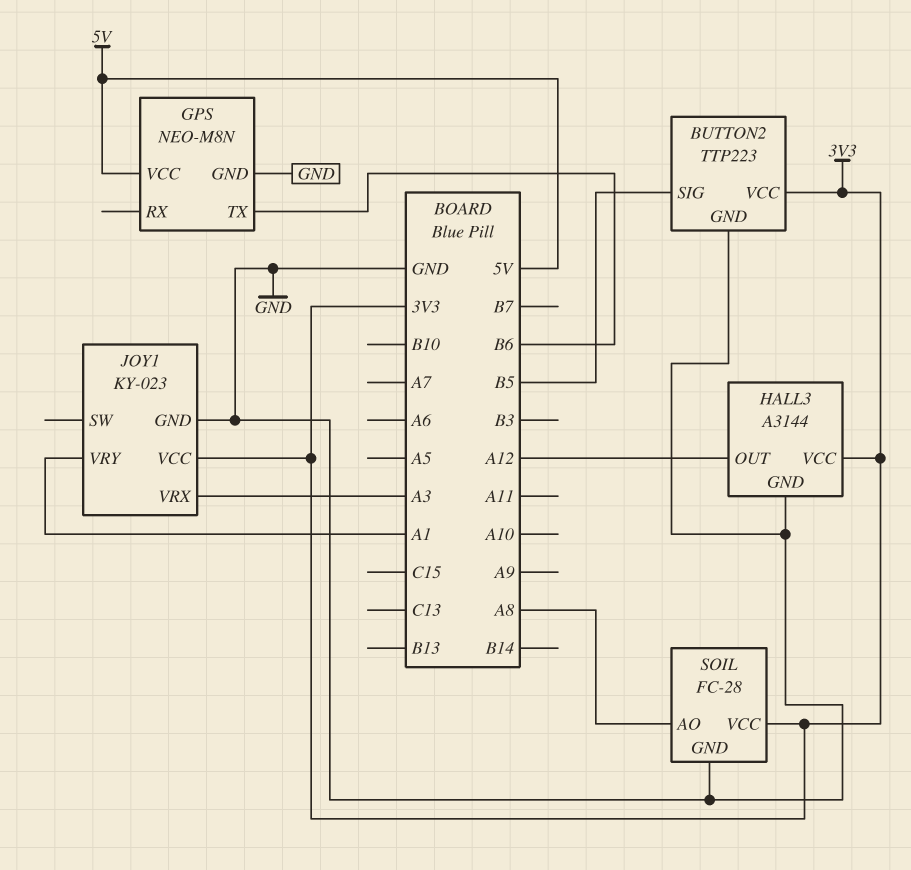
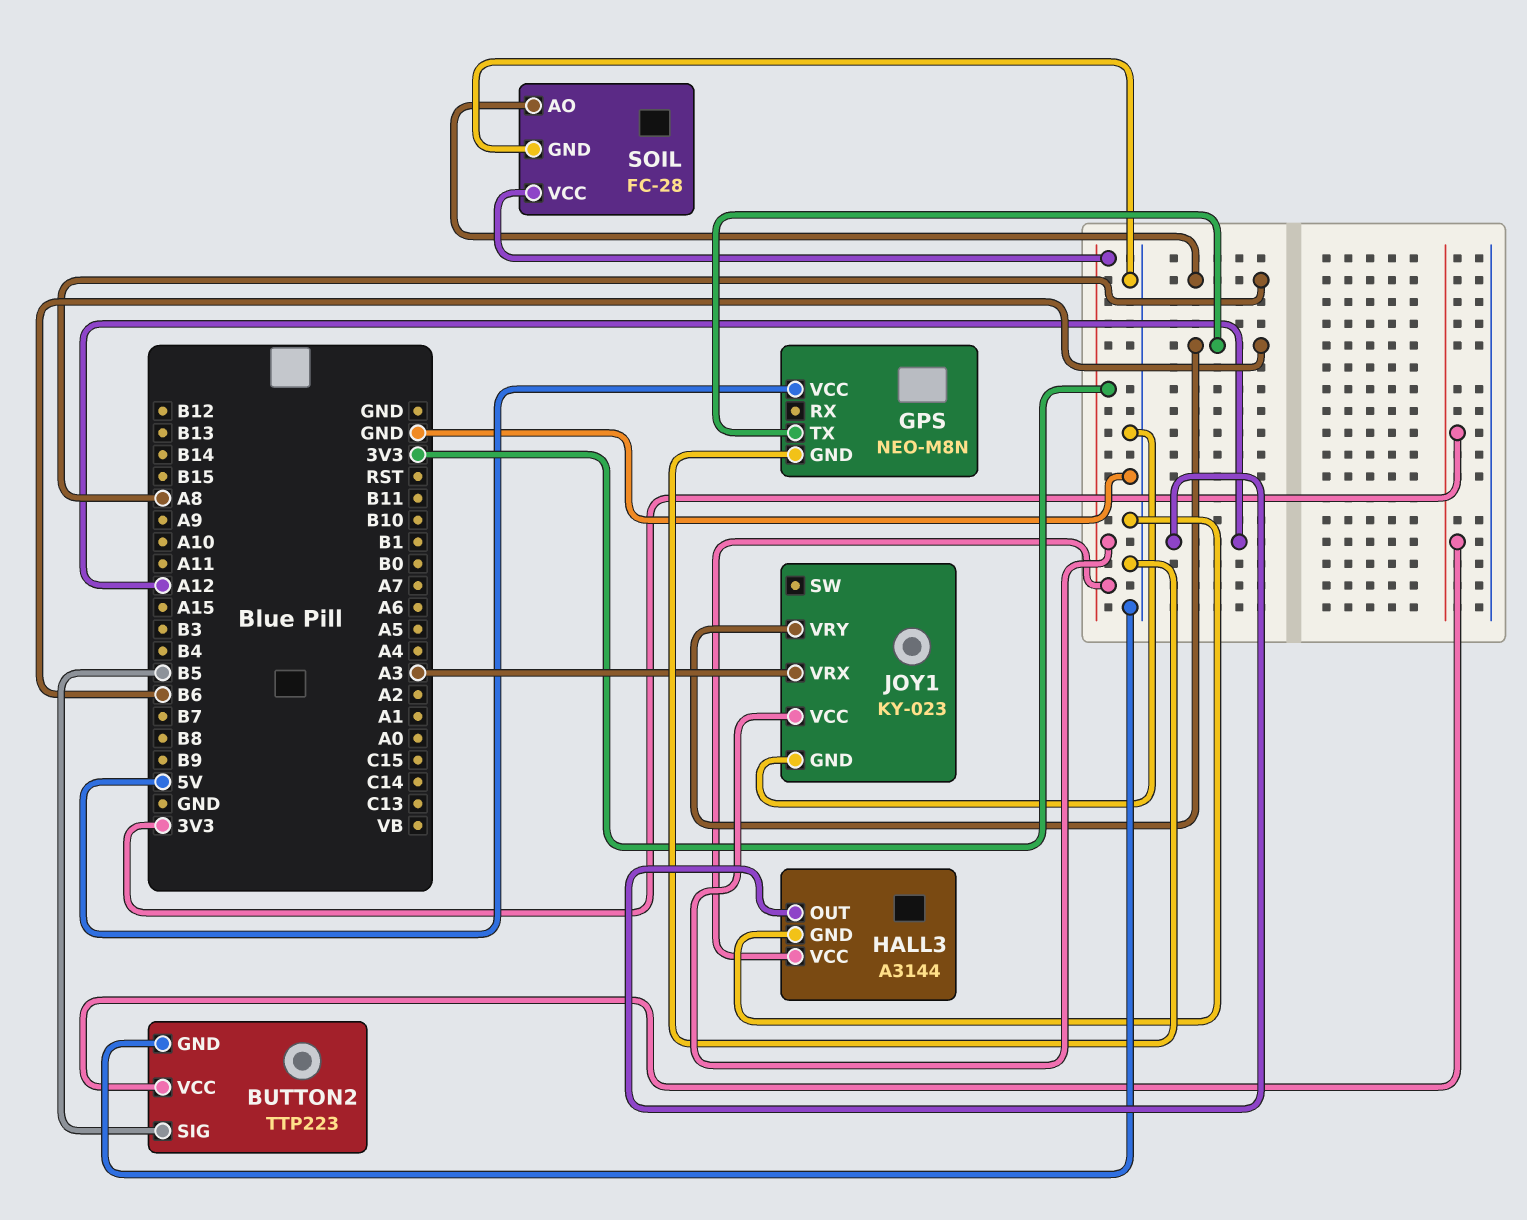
JOY1 pin VRY: A1 -> B6

